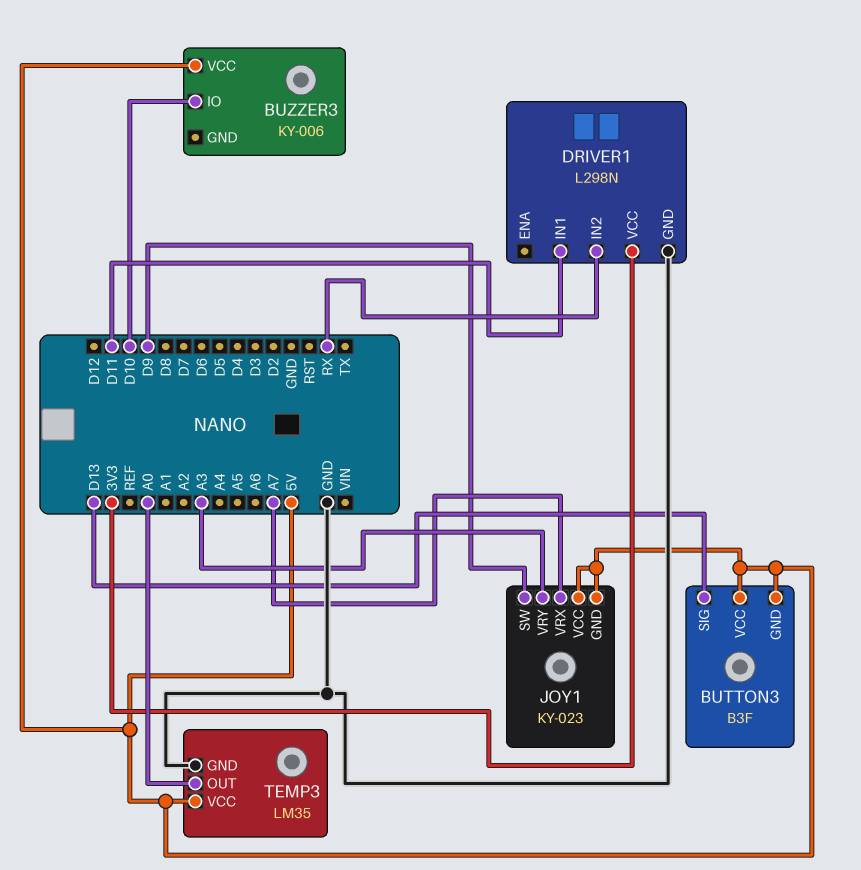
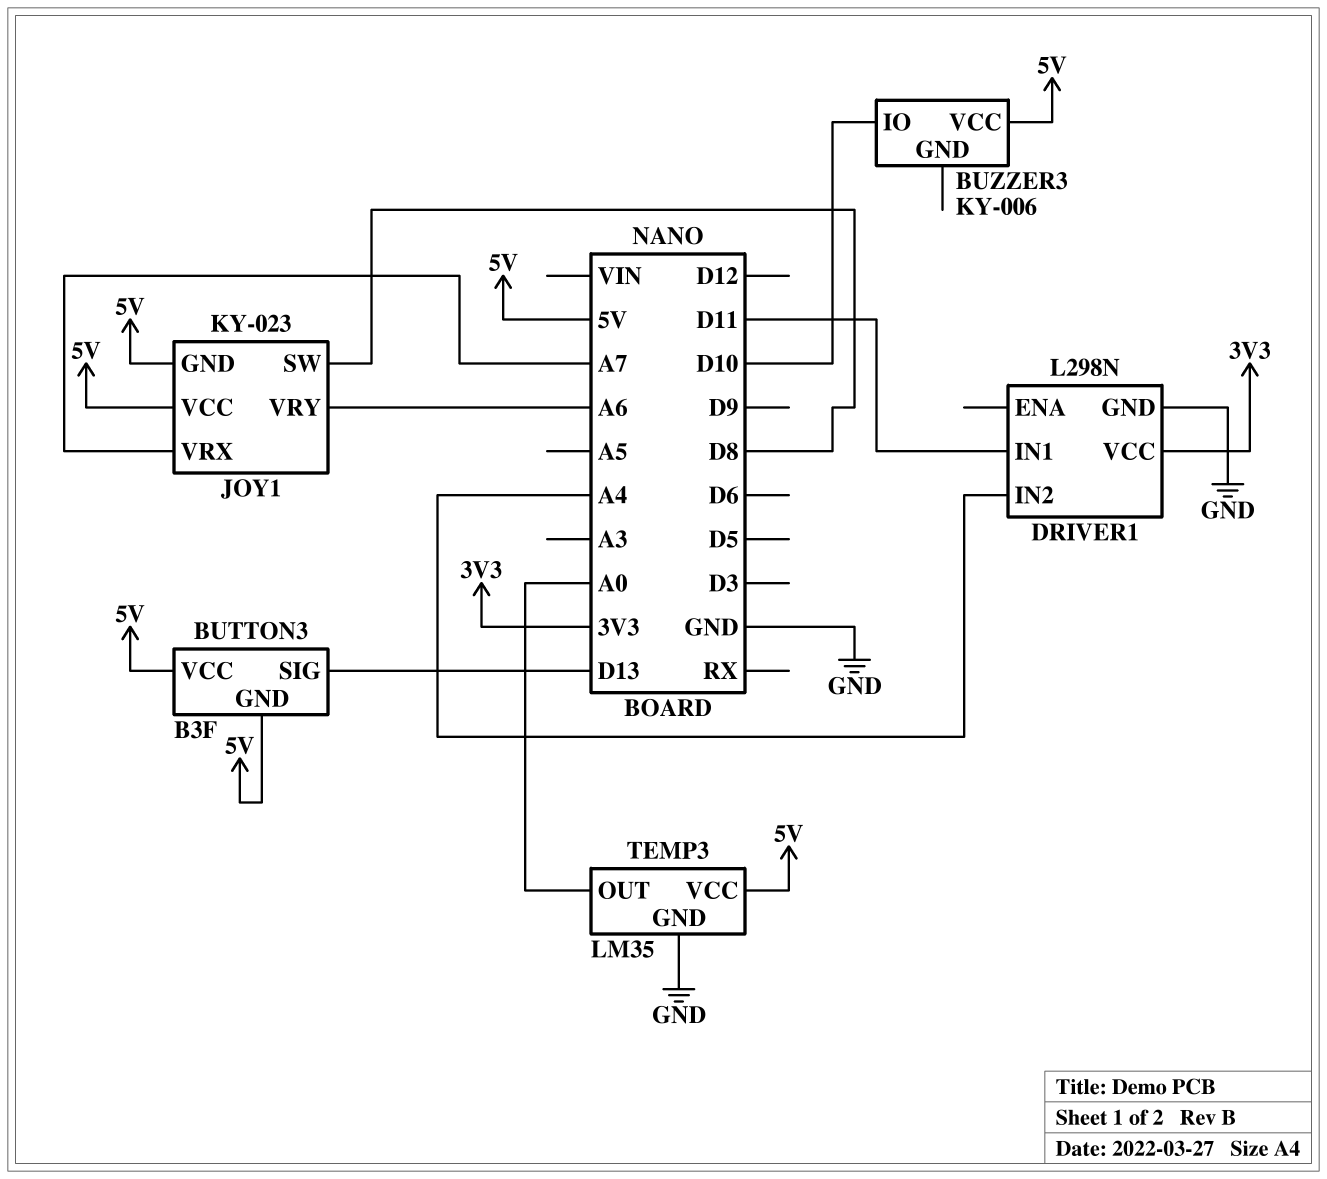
DRIVER1 pin IN2: RX -> A4
JOY1 pin SW: D9 -> D8
JOY1 pin VRY: A3 -> A6

